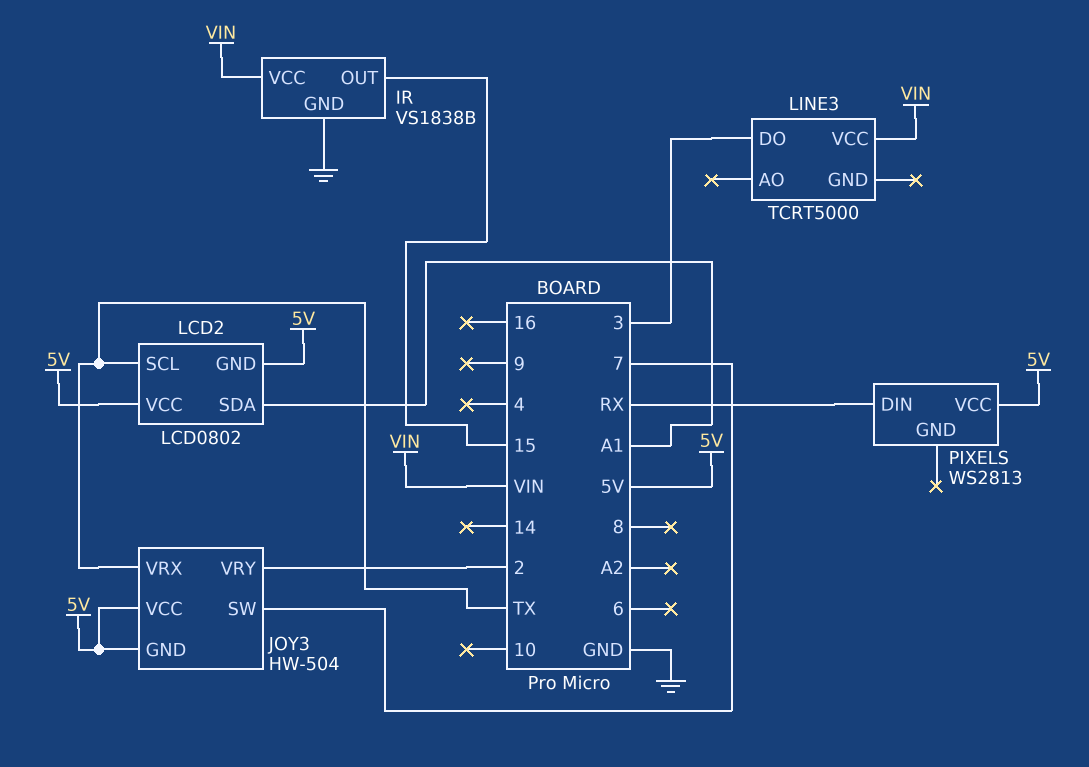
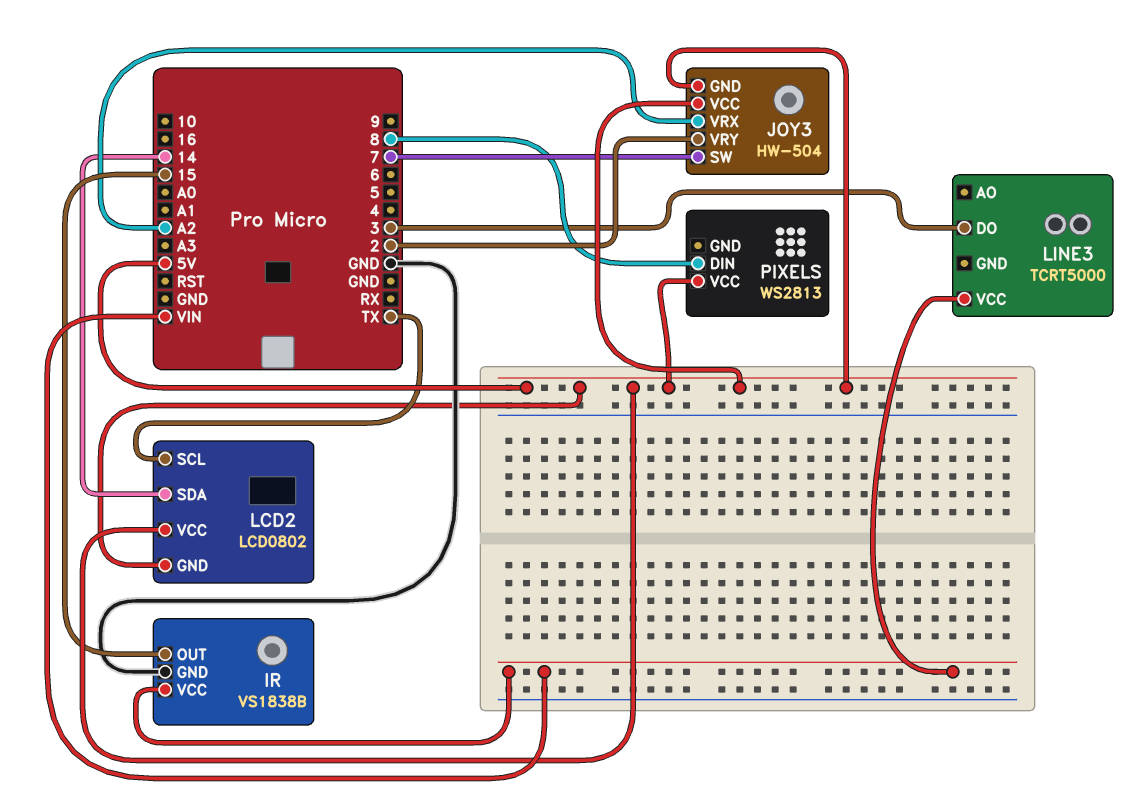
JOY3 pin VRX: TX -> A2
LCD2 pin SDA: A1 -> 14
PIXELS pin DIN: RX -> 8

